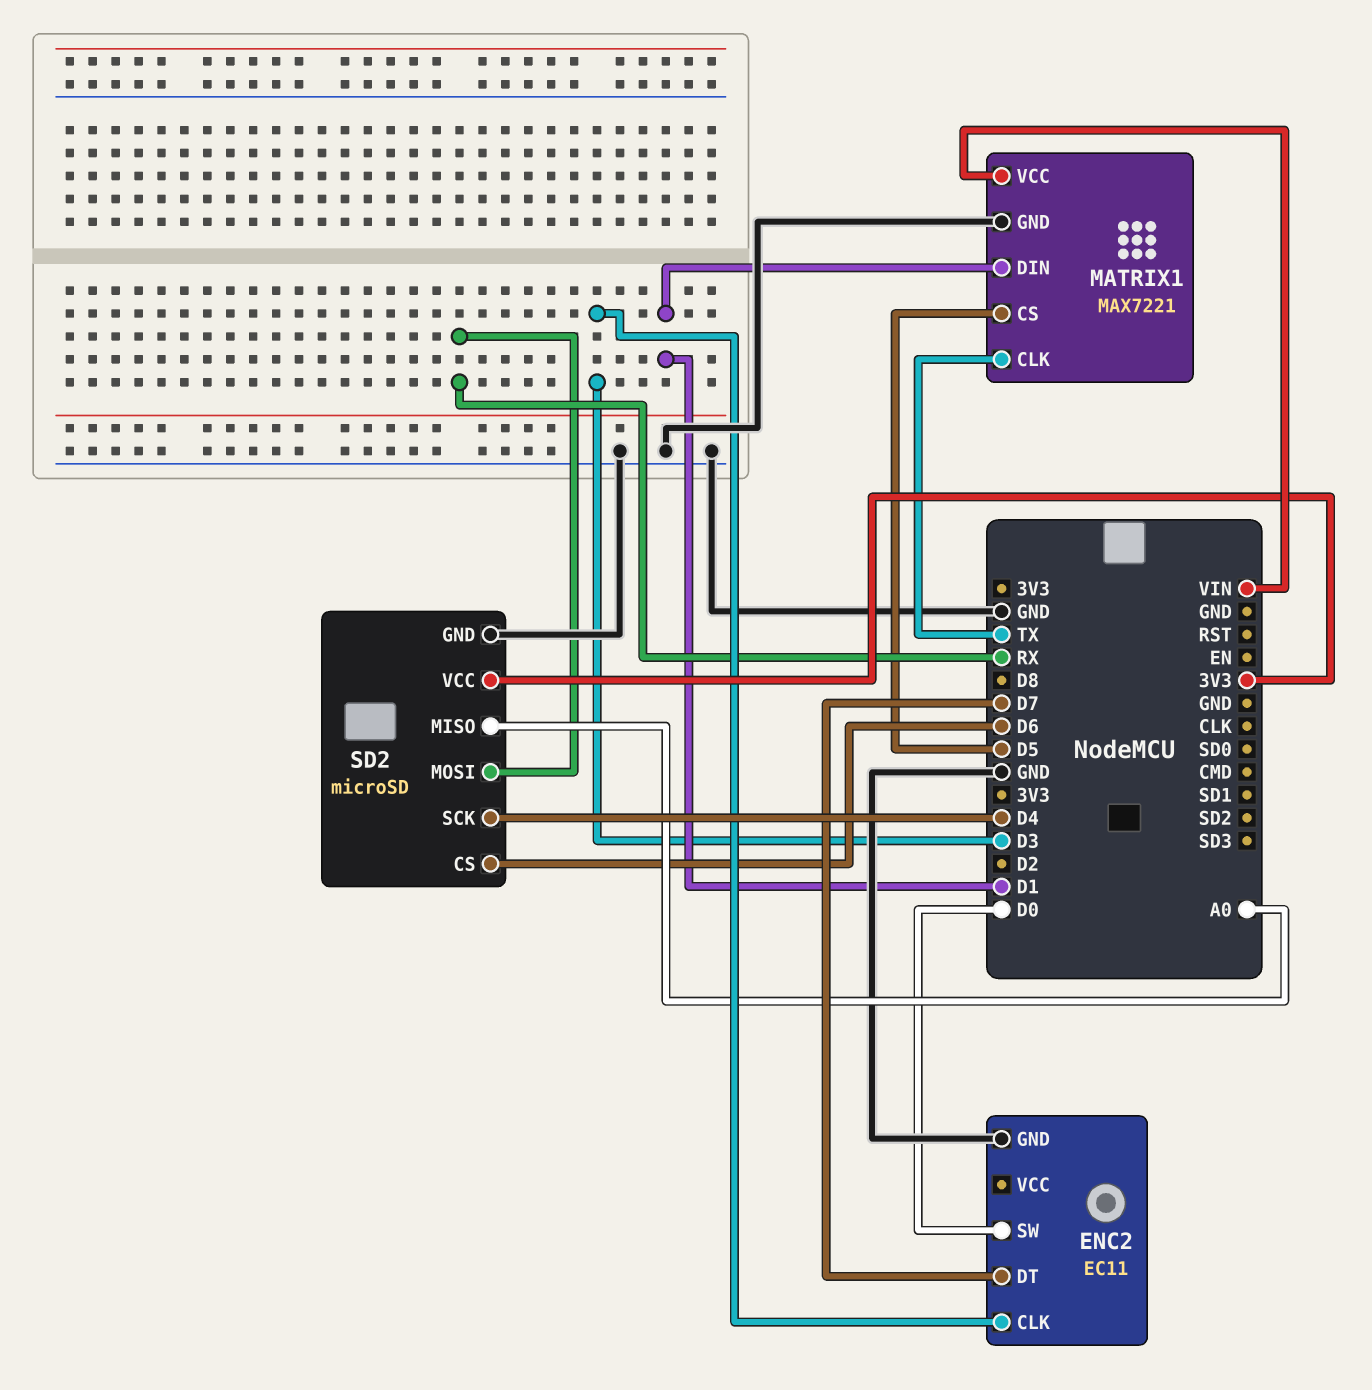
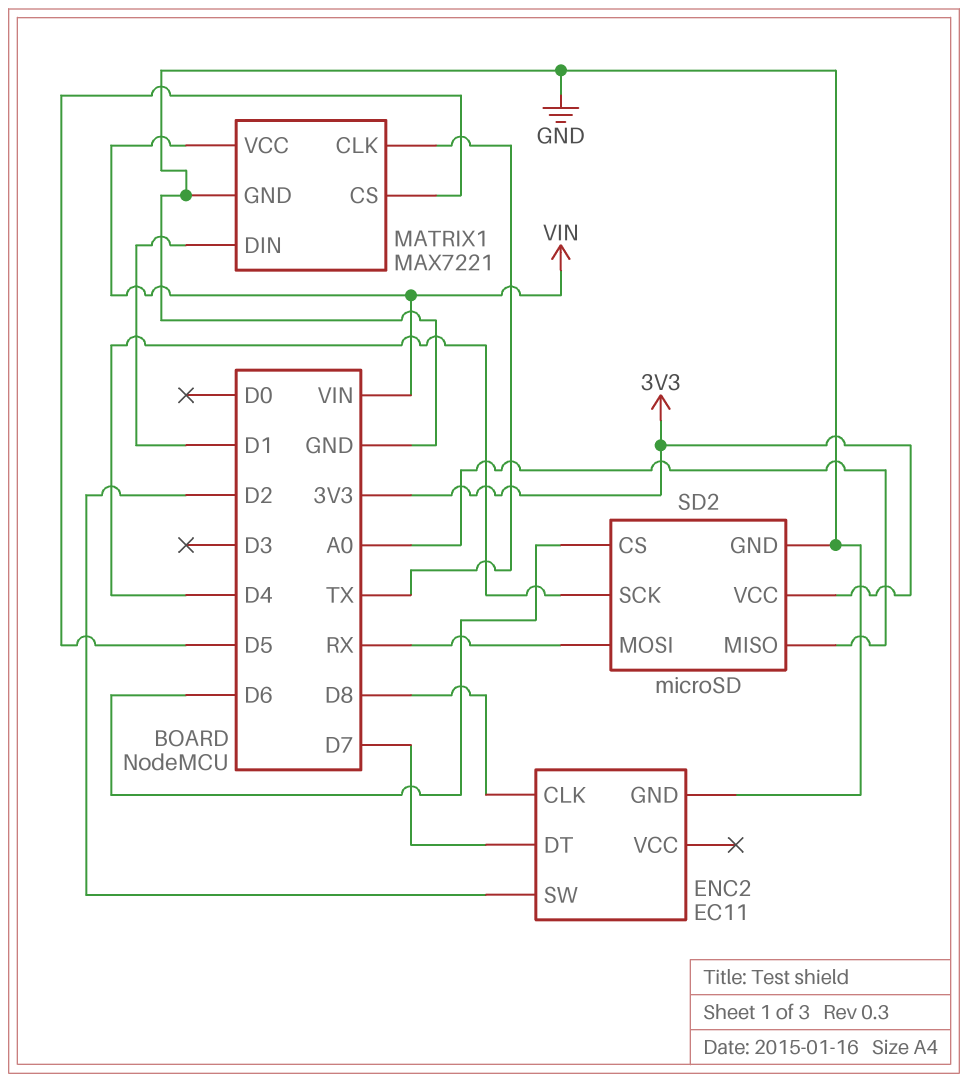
ENC2 pin CLK: D3 -> D8
ENC2 pin SW: D0 -> D2

